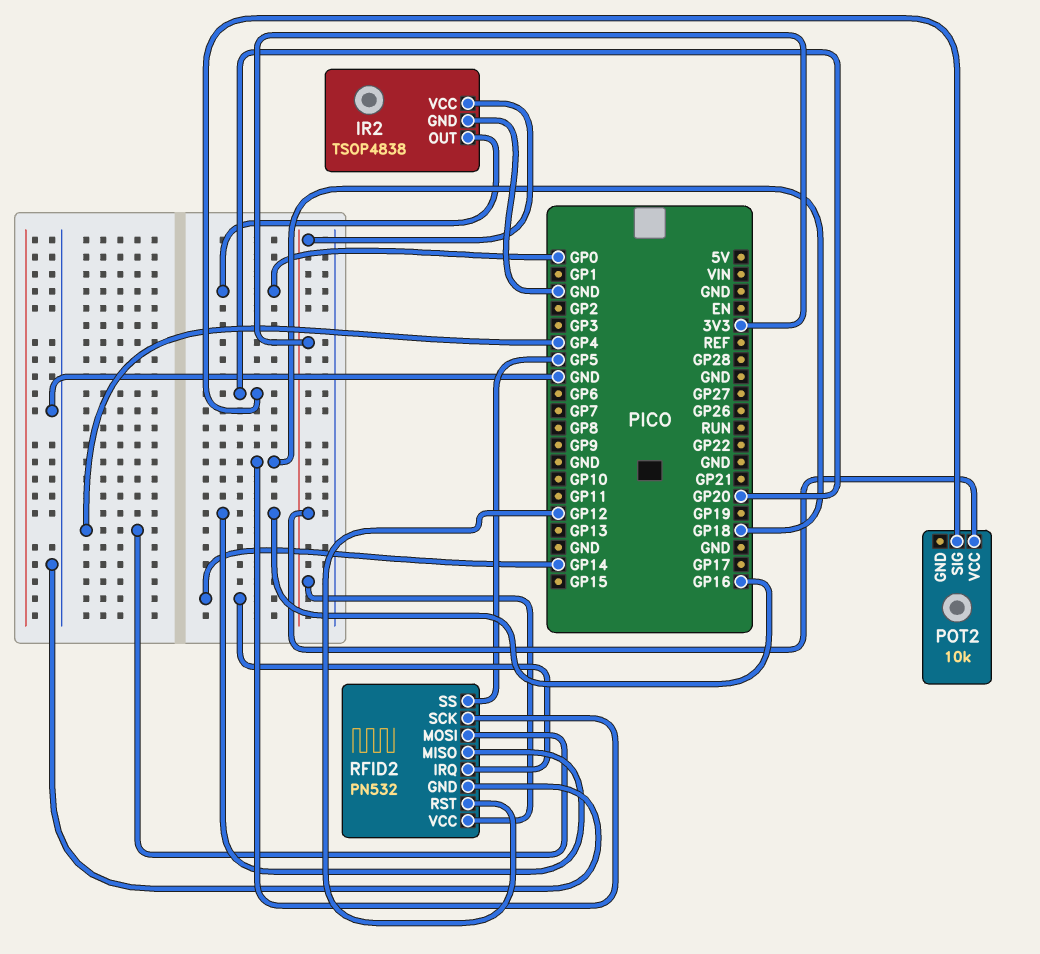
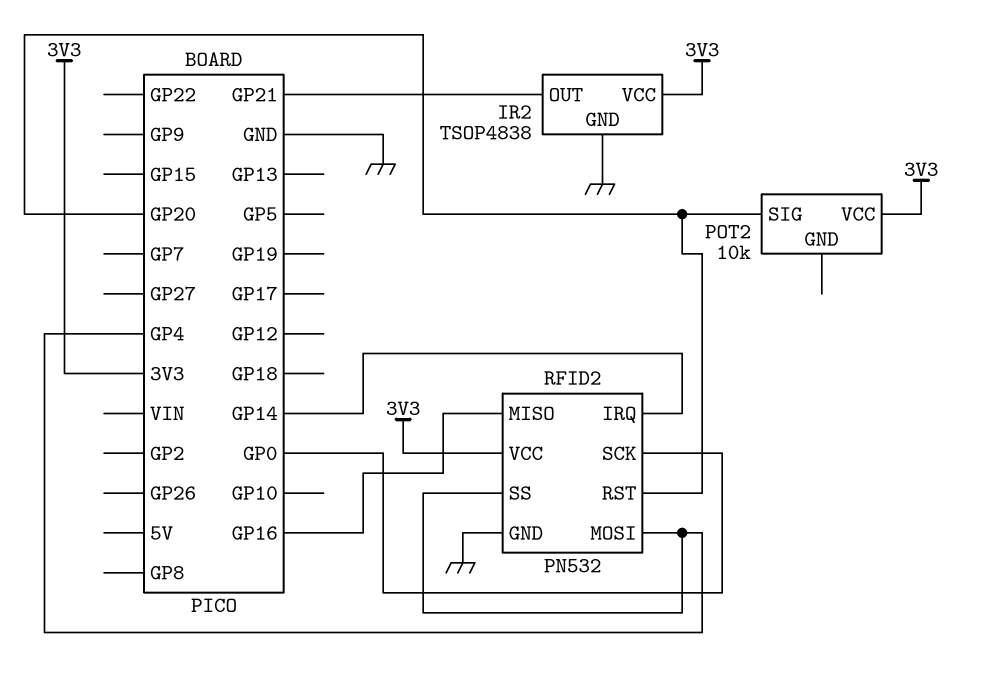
IR2 pin OUT: GP0 -> GP21
RFID2 pin RST: GP12 -> GP20
RFID2 pin SCK: GP18 -> GP0
RFID2 pin SS: GP5 -> GP4

